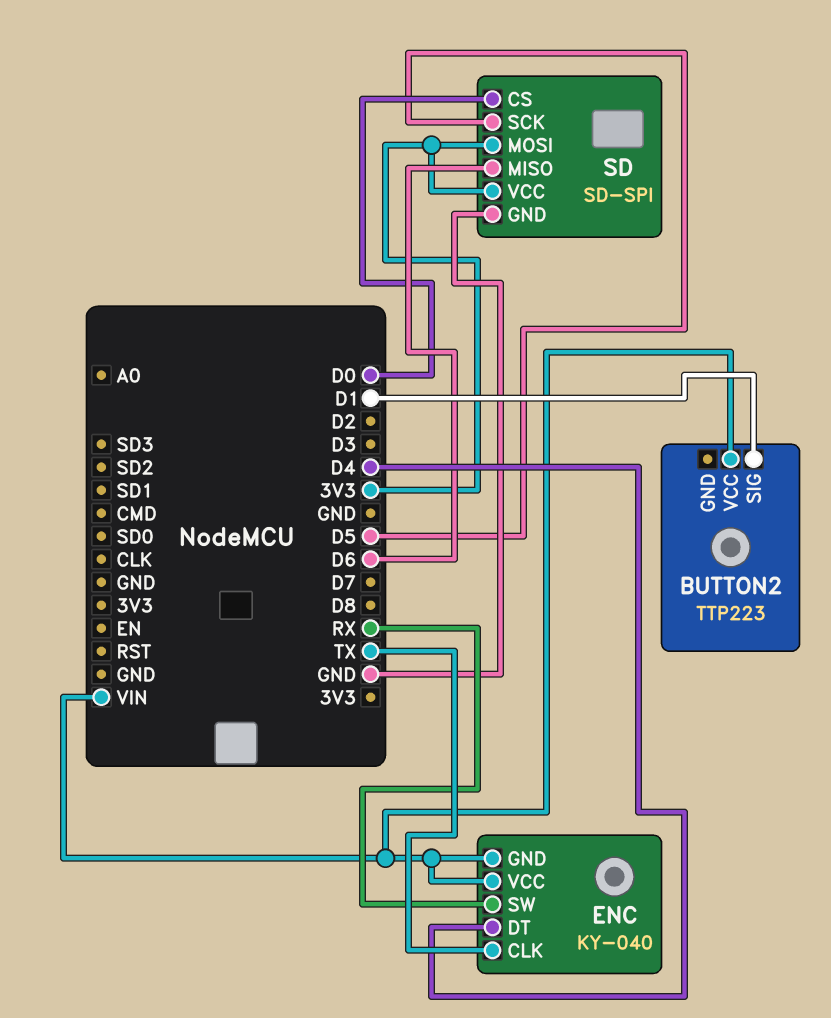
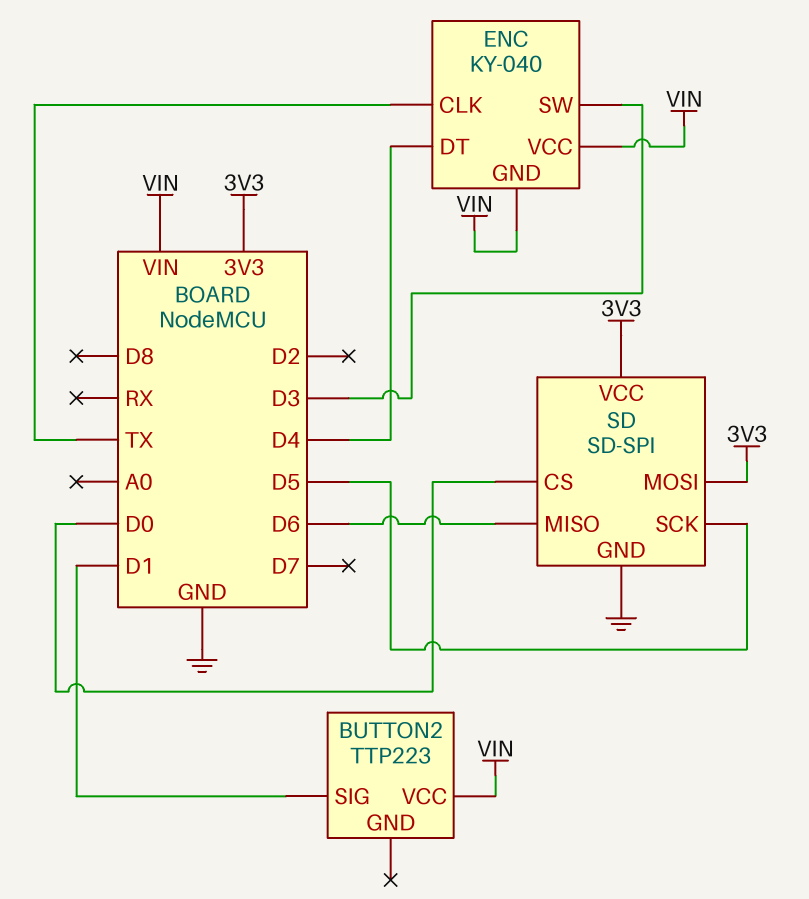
ENC pin SW: RX -> D3

